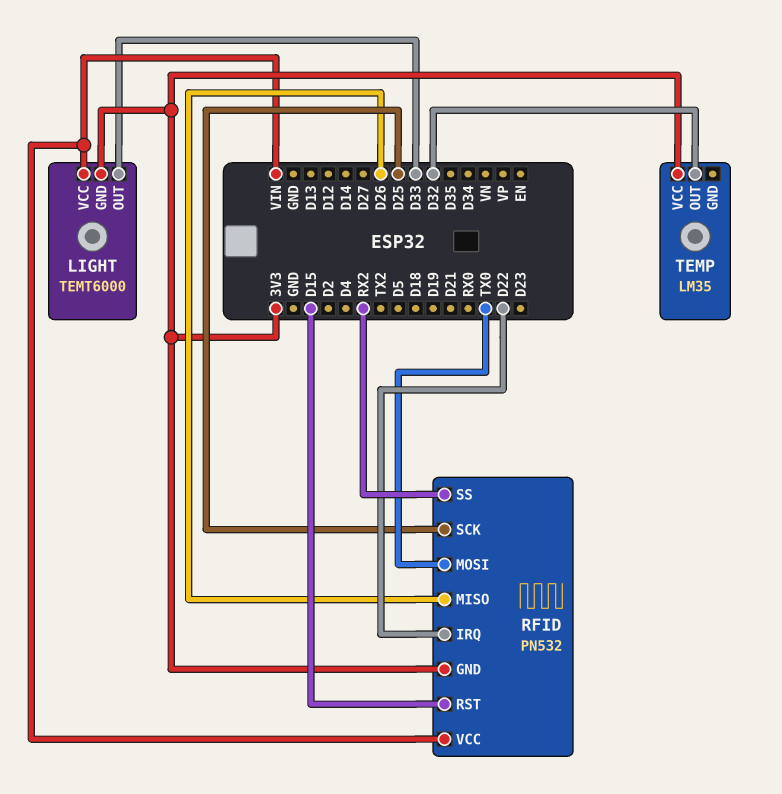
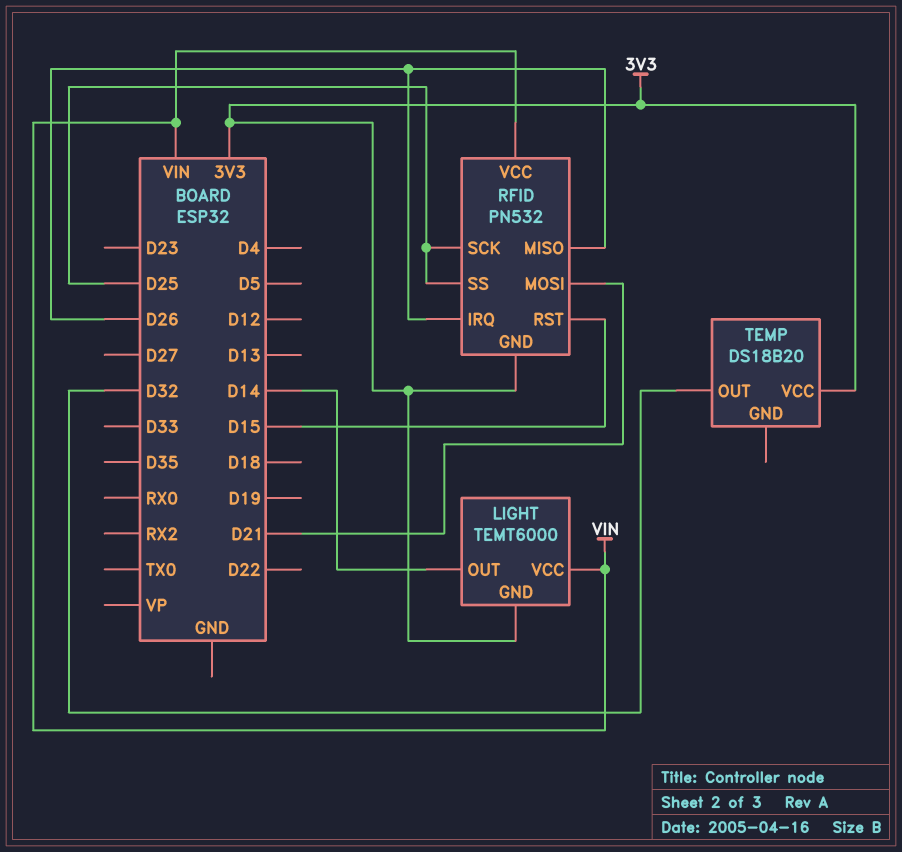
LIGHT pin OUT: D33 -> D14
RFID pin IRQ: D22 -> D26
RFID pin MOSI: TX0 -> D21
RFID pin SS: RX2 -> D25
TEMP: LM35 -> DS18B20

